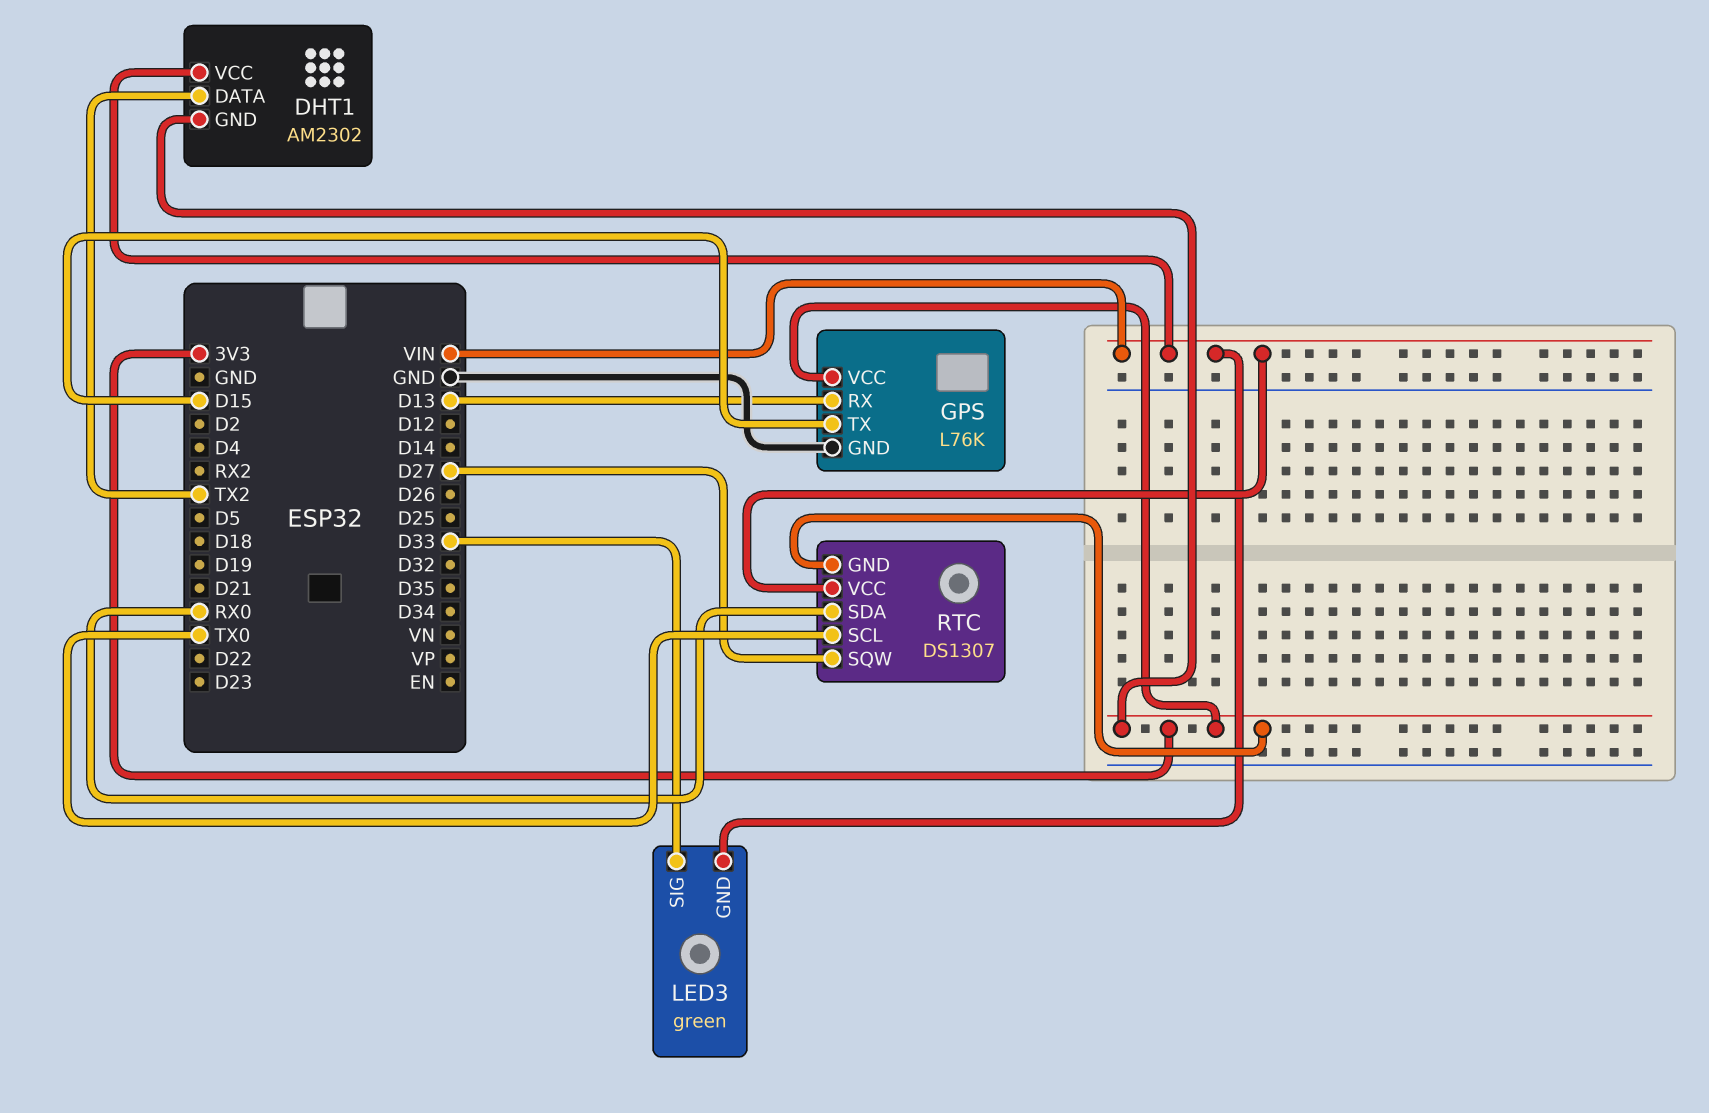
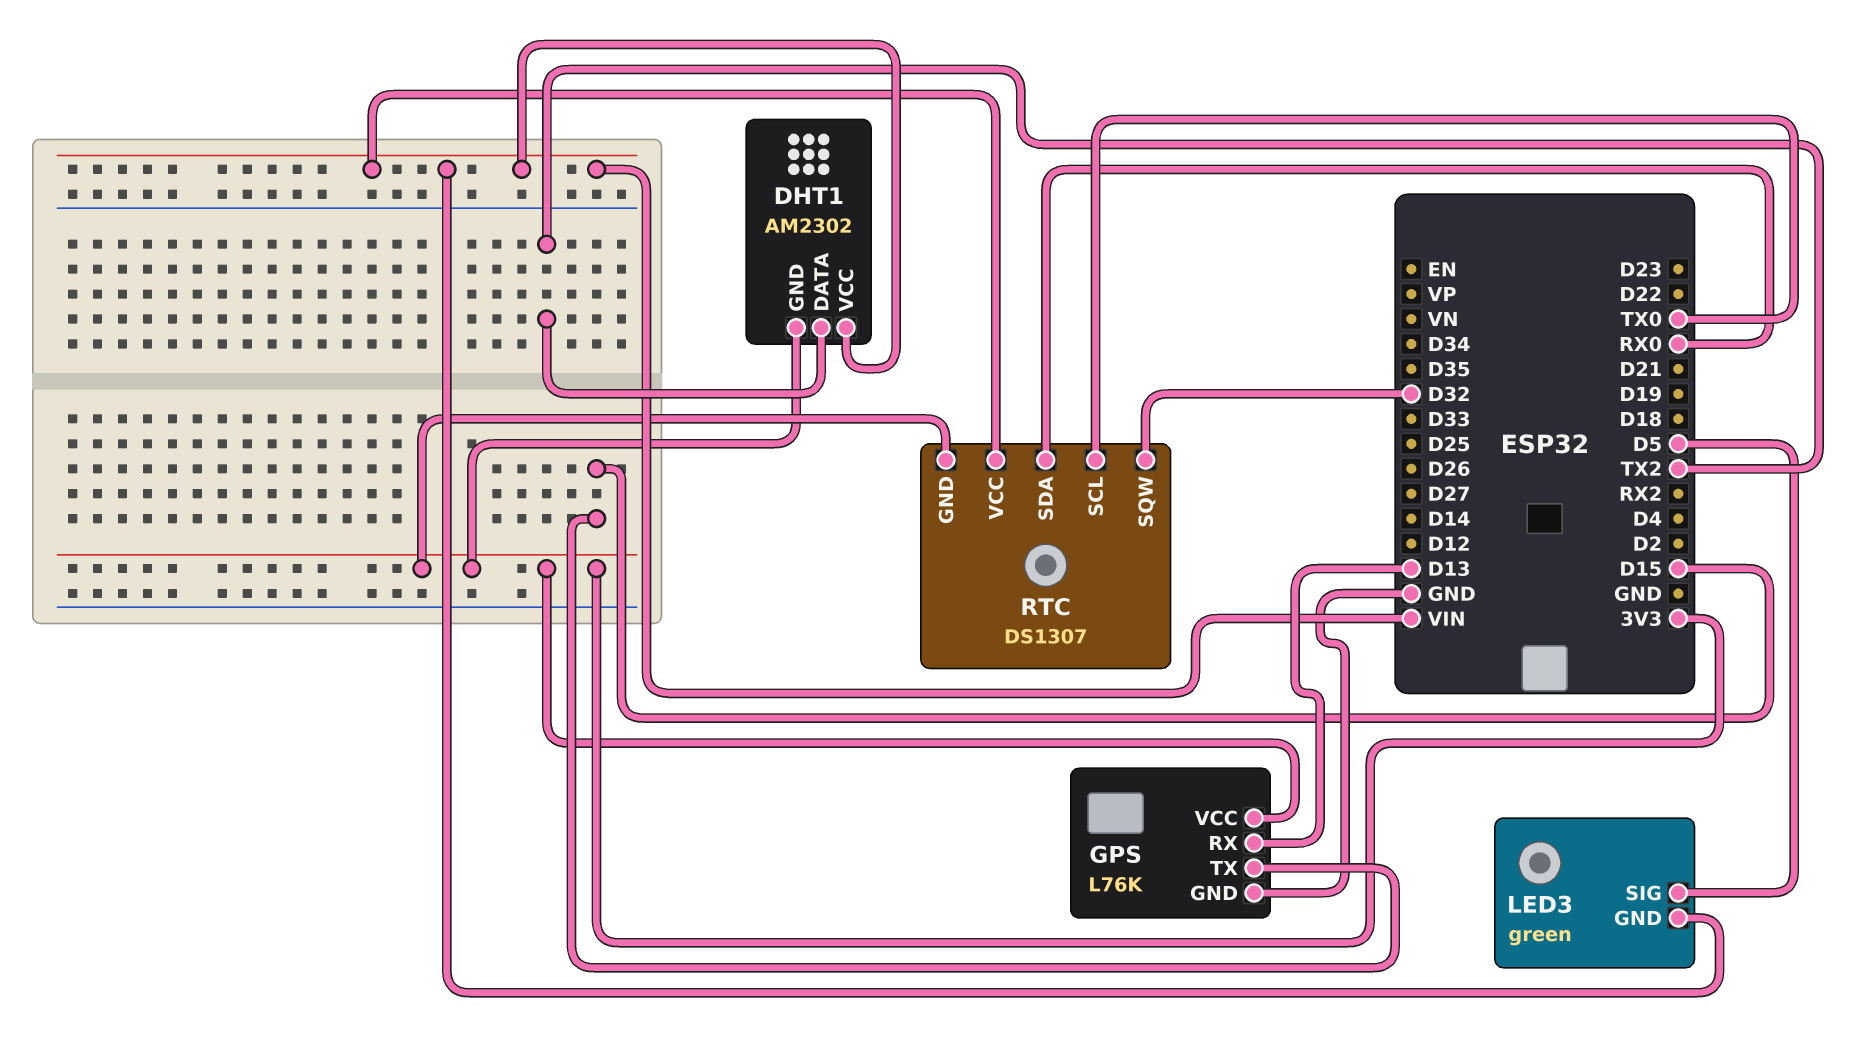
LED3 pin SIG: D33 -> D5
RTC pin SQW: D27 -> D32

